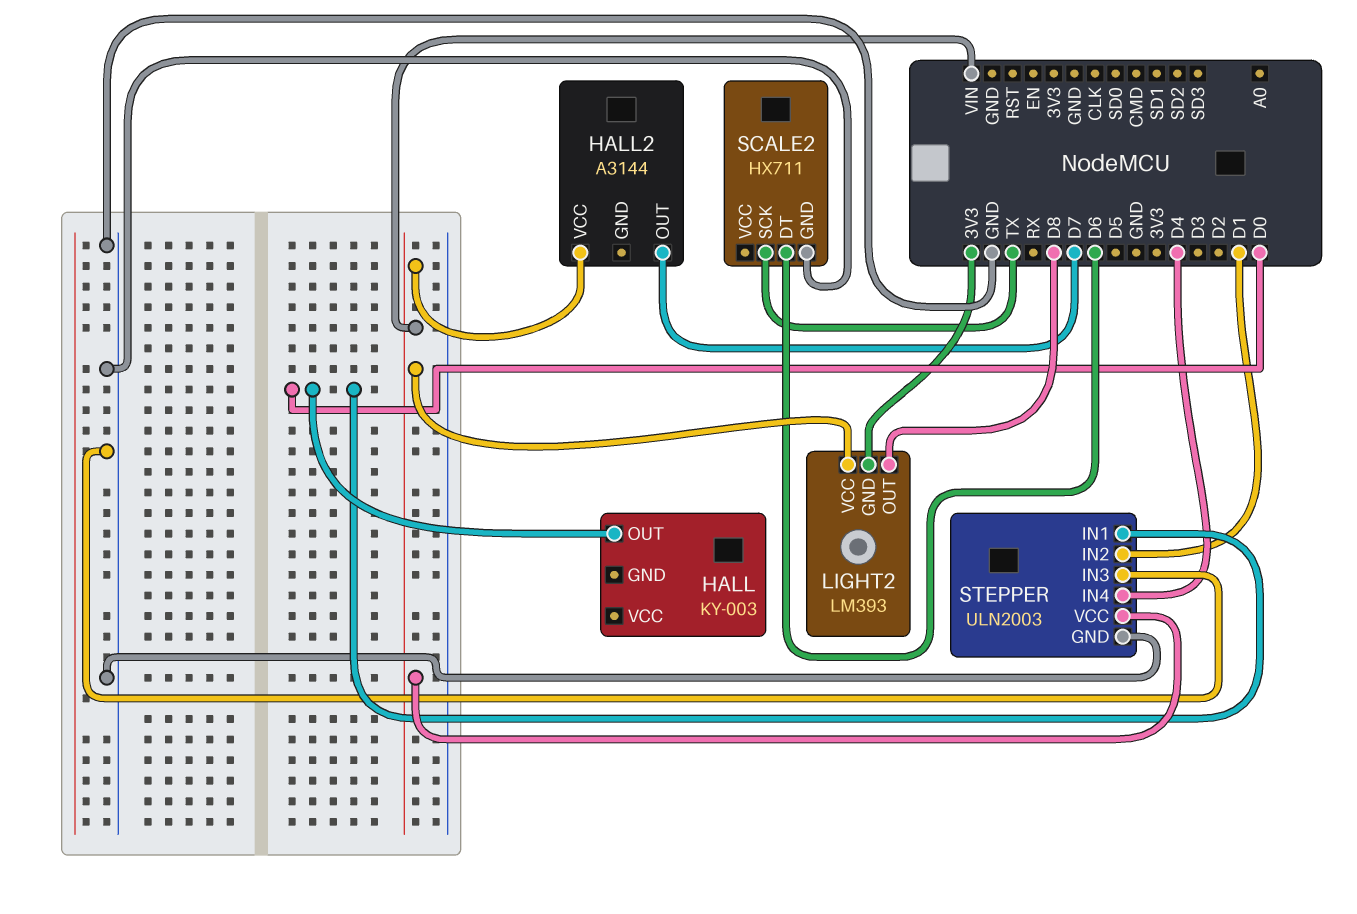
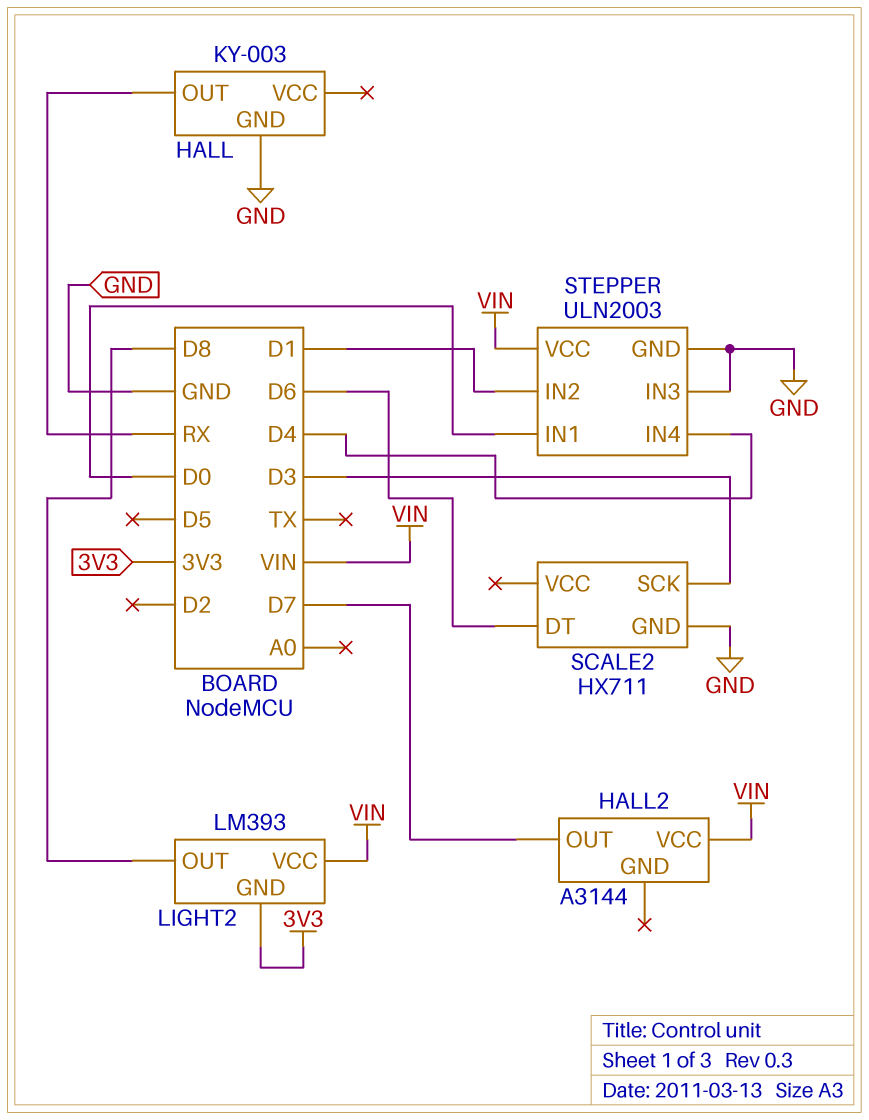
HALL pin GND: none -> GND
HALL pin OUT: D0 -> RX
SCALE2 pin SCK: TX -> D3

